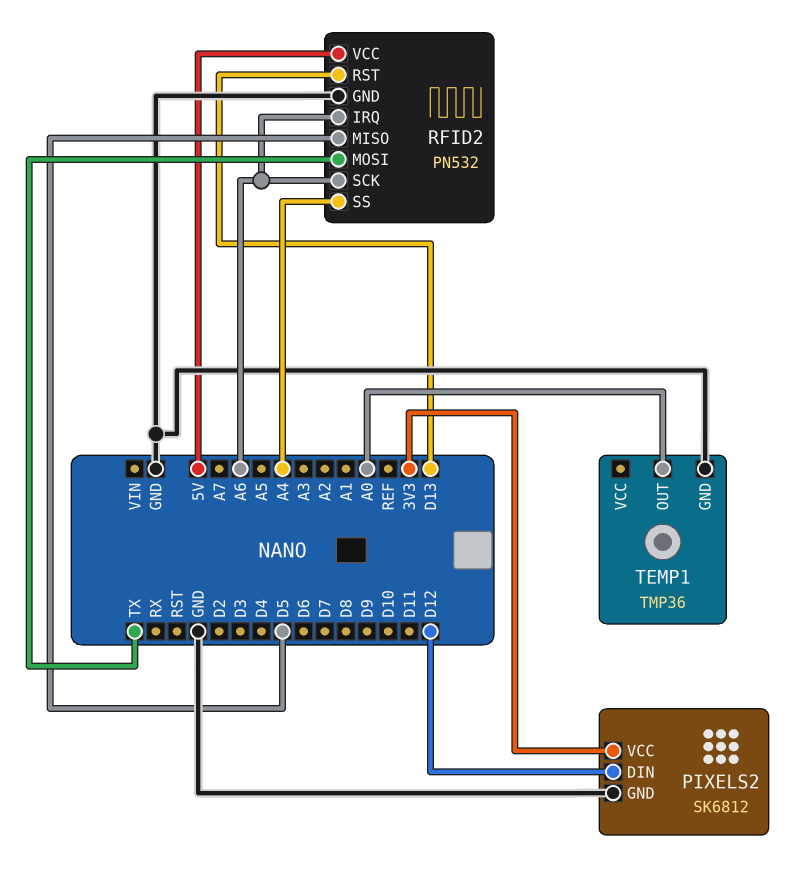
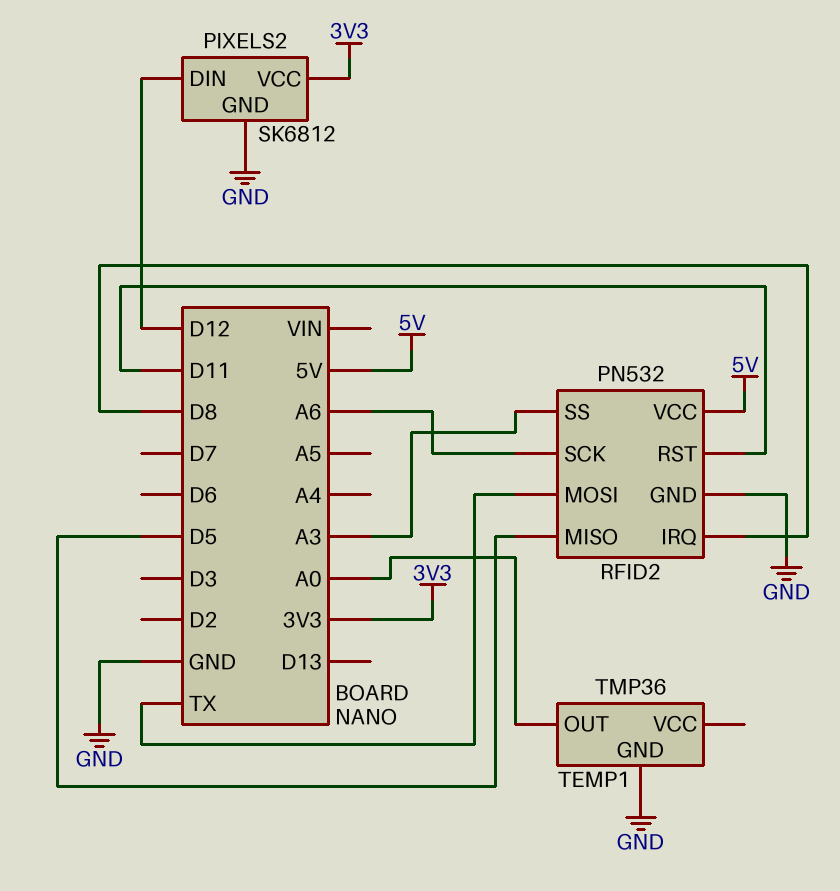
RFID2 pin IRQ: A6 -> D8
RFID2 pin RST: D13 -> D11
RFID2 pin SS: A4 -> A3

